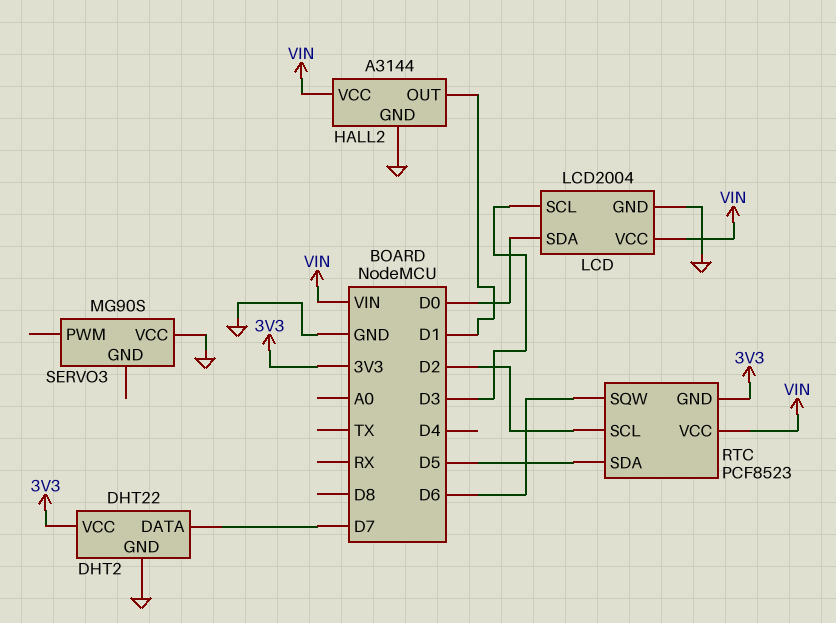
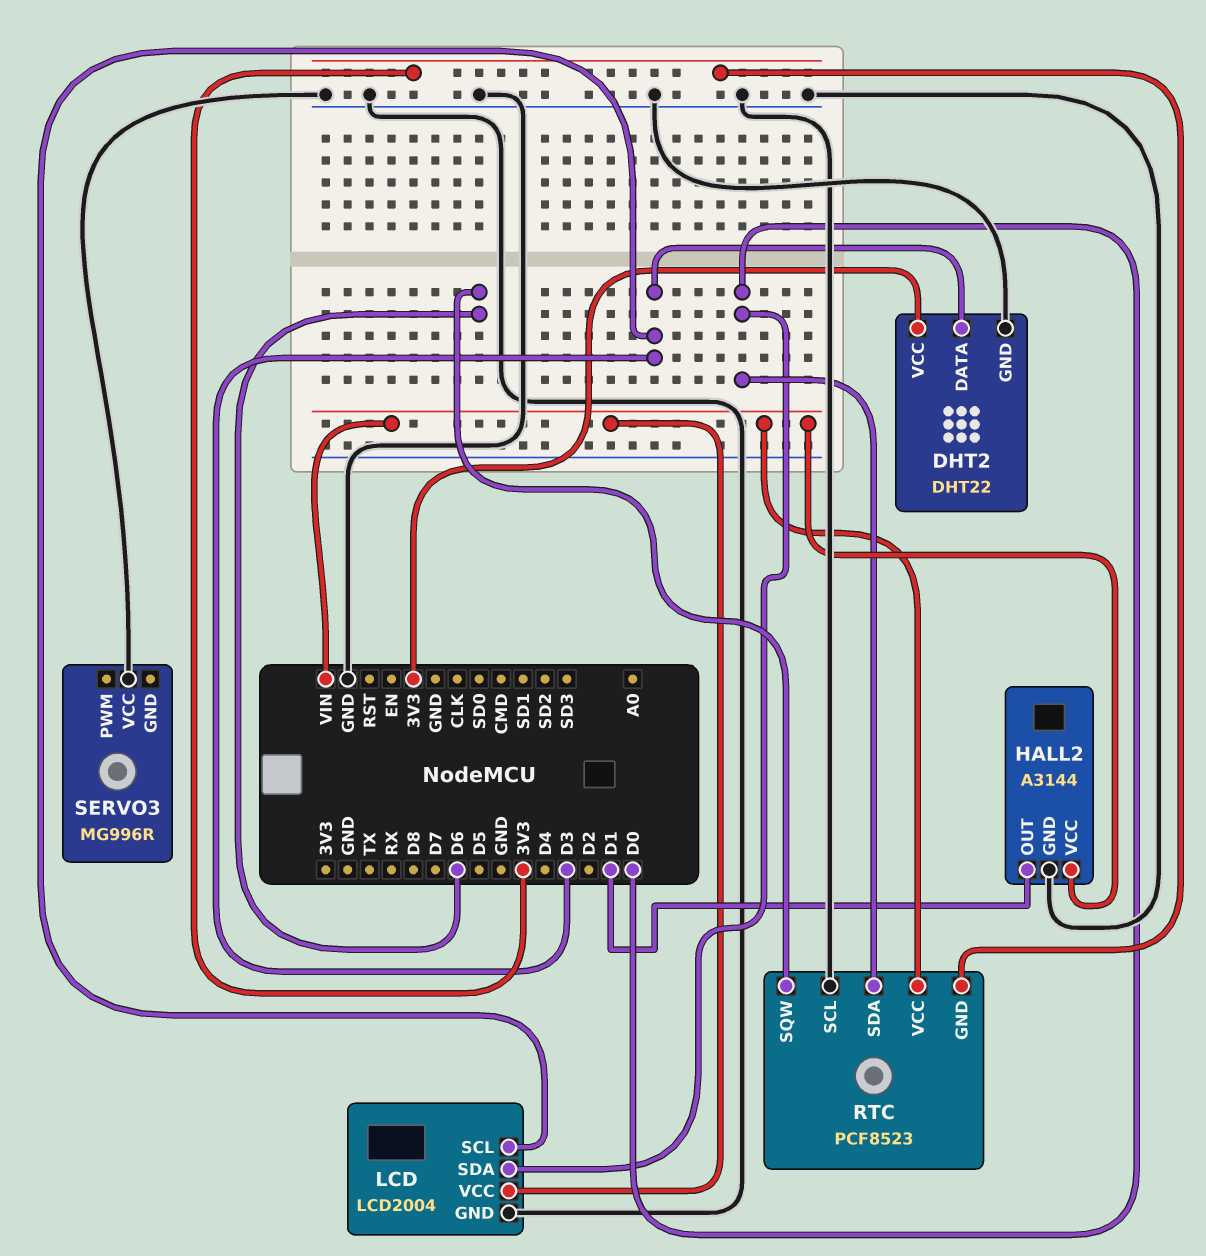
DHT2 pin DATA: D7 -> D3
RTC pin SCL: D2 -> GND
RTC pin SDA: D5 -> D0
SERVO3: MG90S -> MG996R

